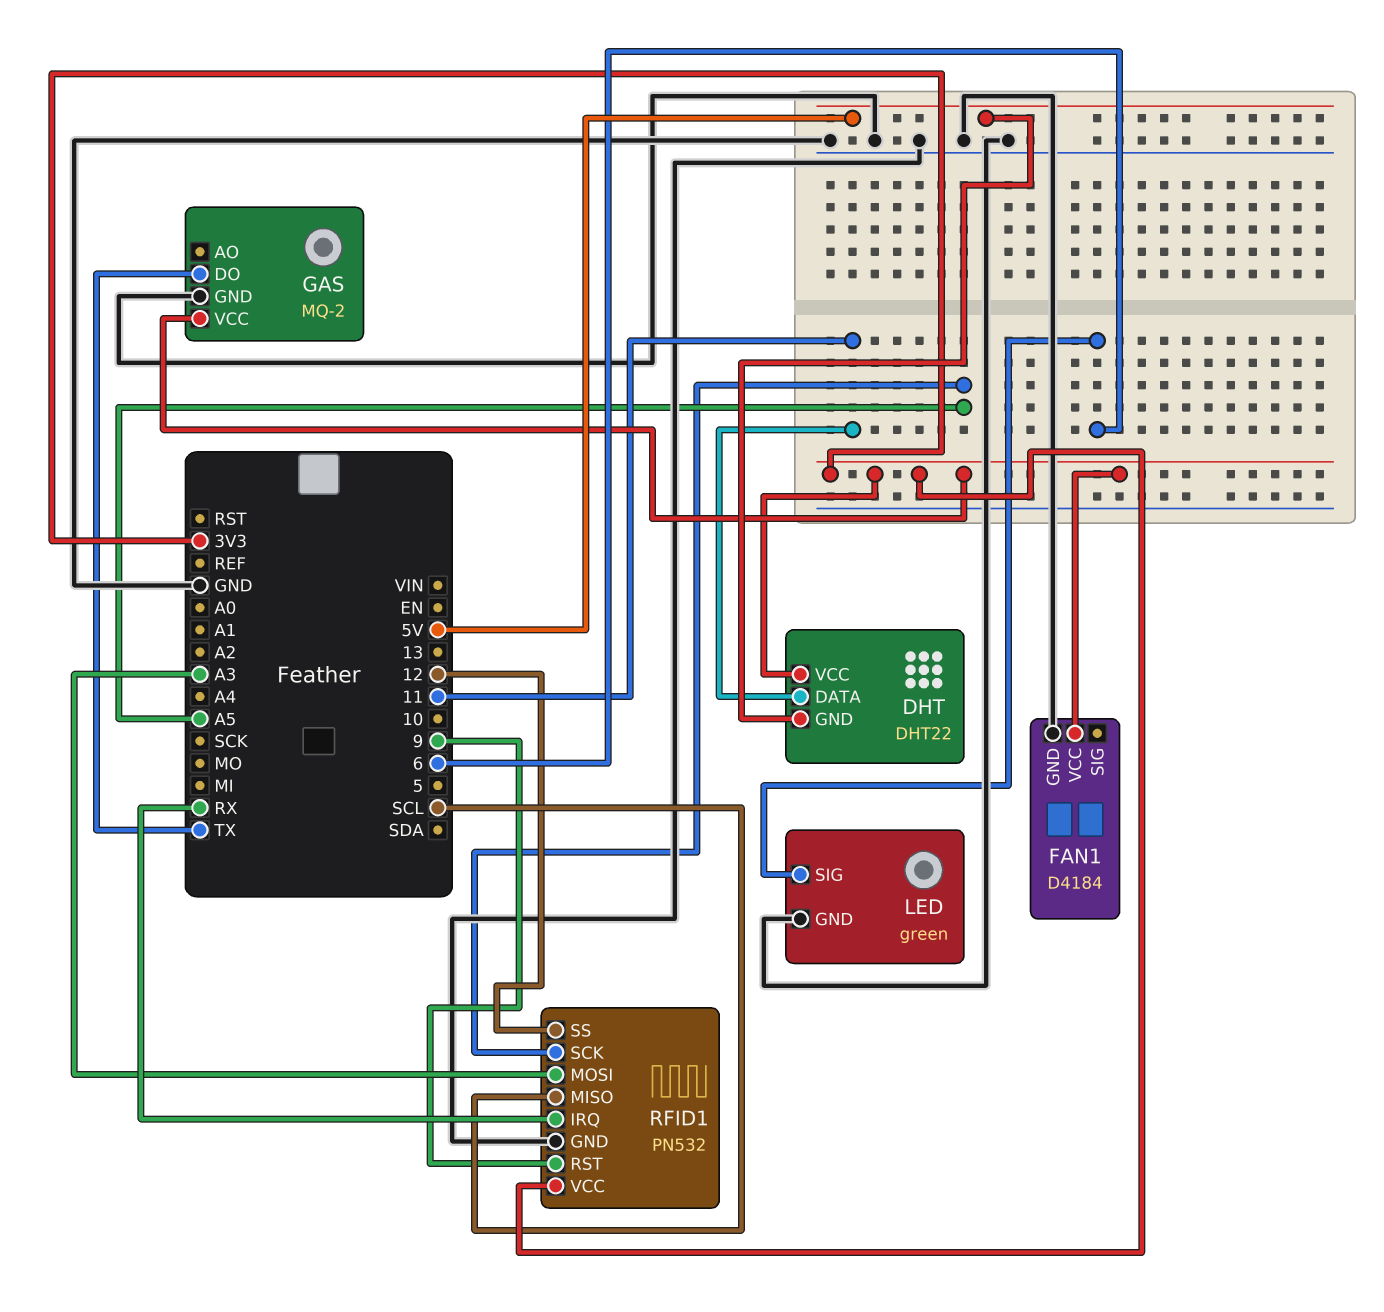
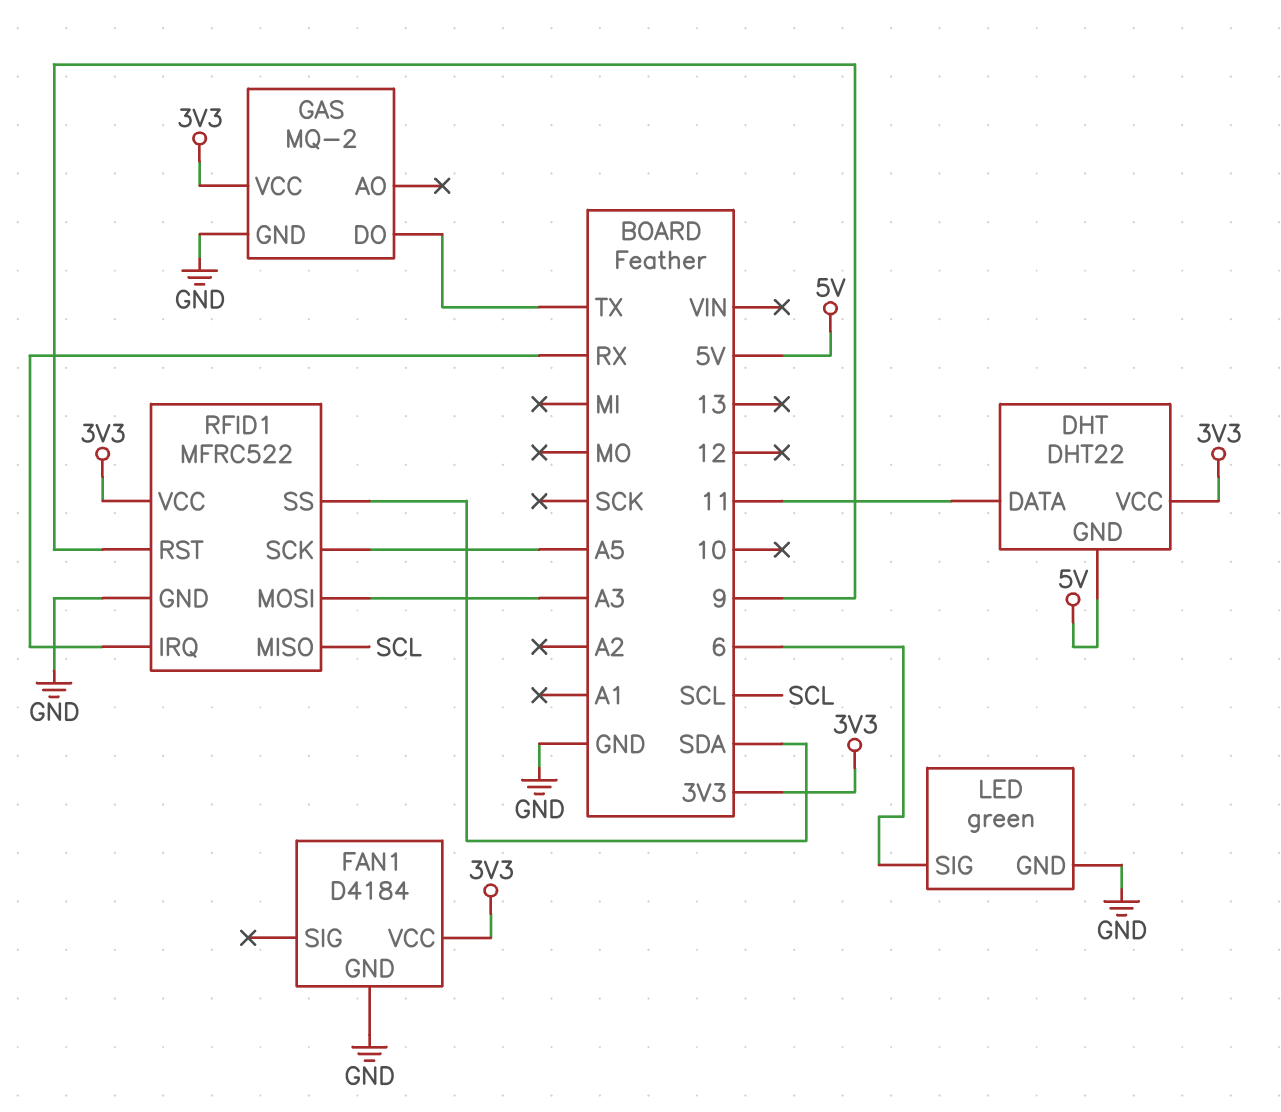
RFID1: PN532 -> MFRC522
RFID1 pin SS: 12 -> SDA

